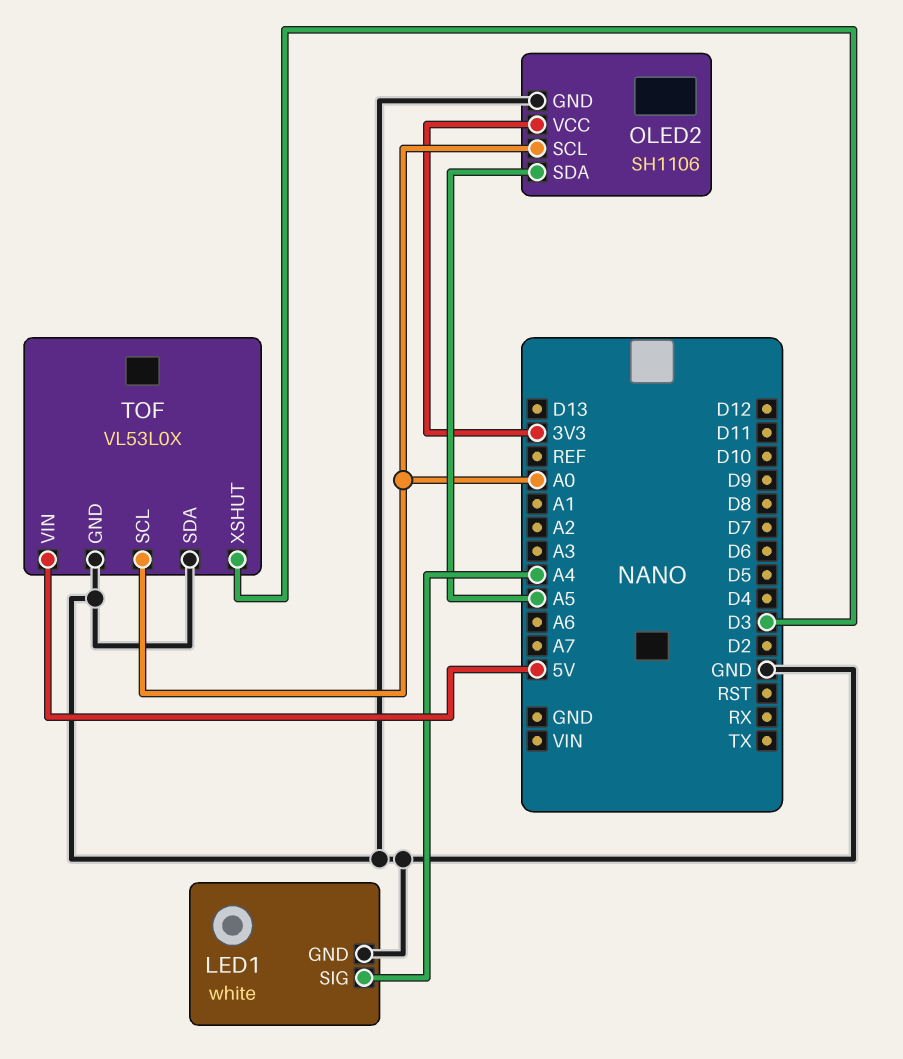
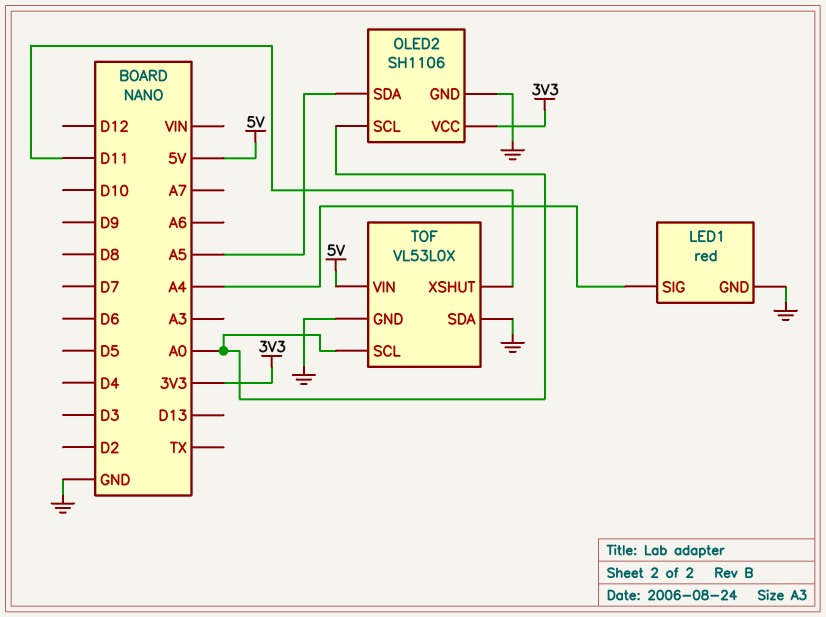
LED1: white -> red
TOF pin XSHUT: D3 -> D11

